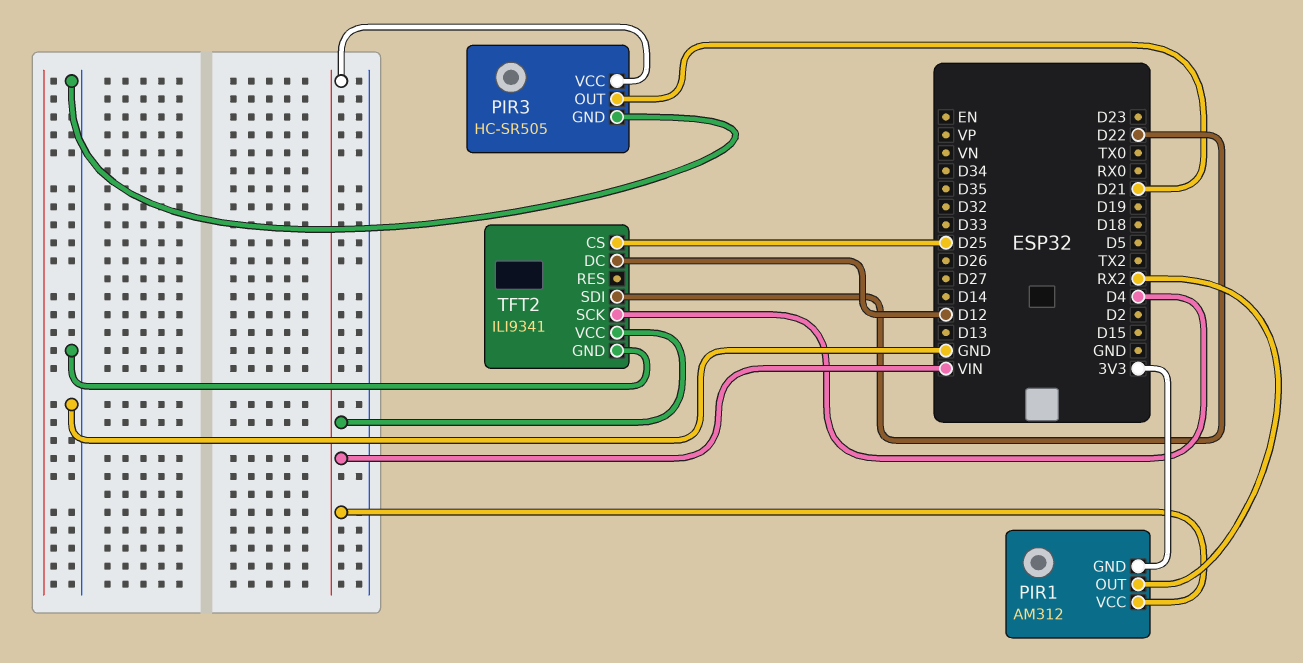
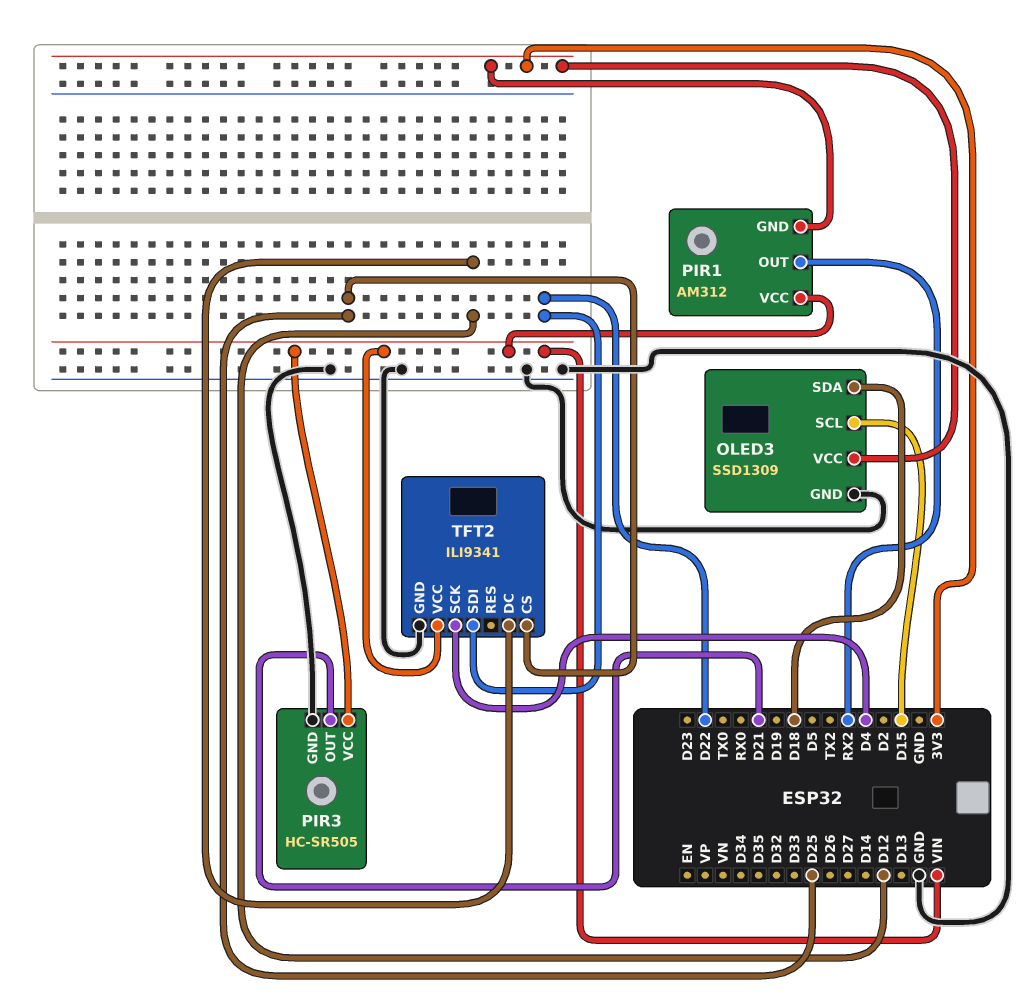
OLED3: none -> SSD1309
OLED3 pin GND: none -> GND
OLED3 pin SCL: none -> D15
OLED3 pin SDA: none -> D18
OLED3 pin VCC: none -> 3V3

